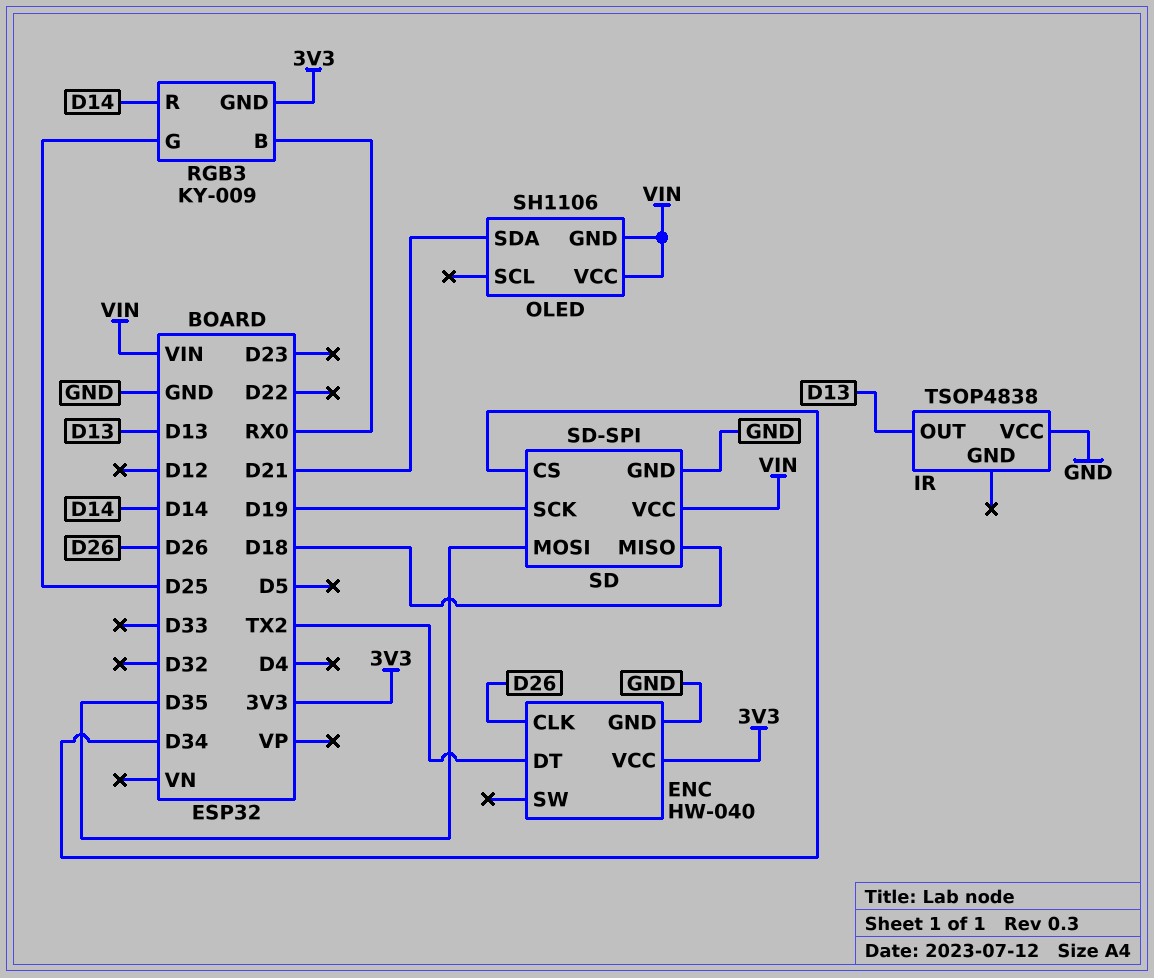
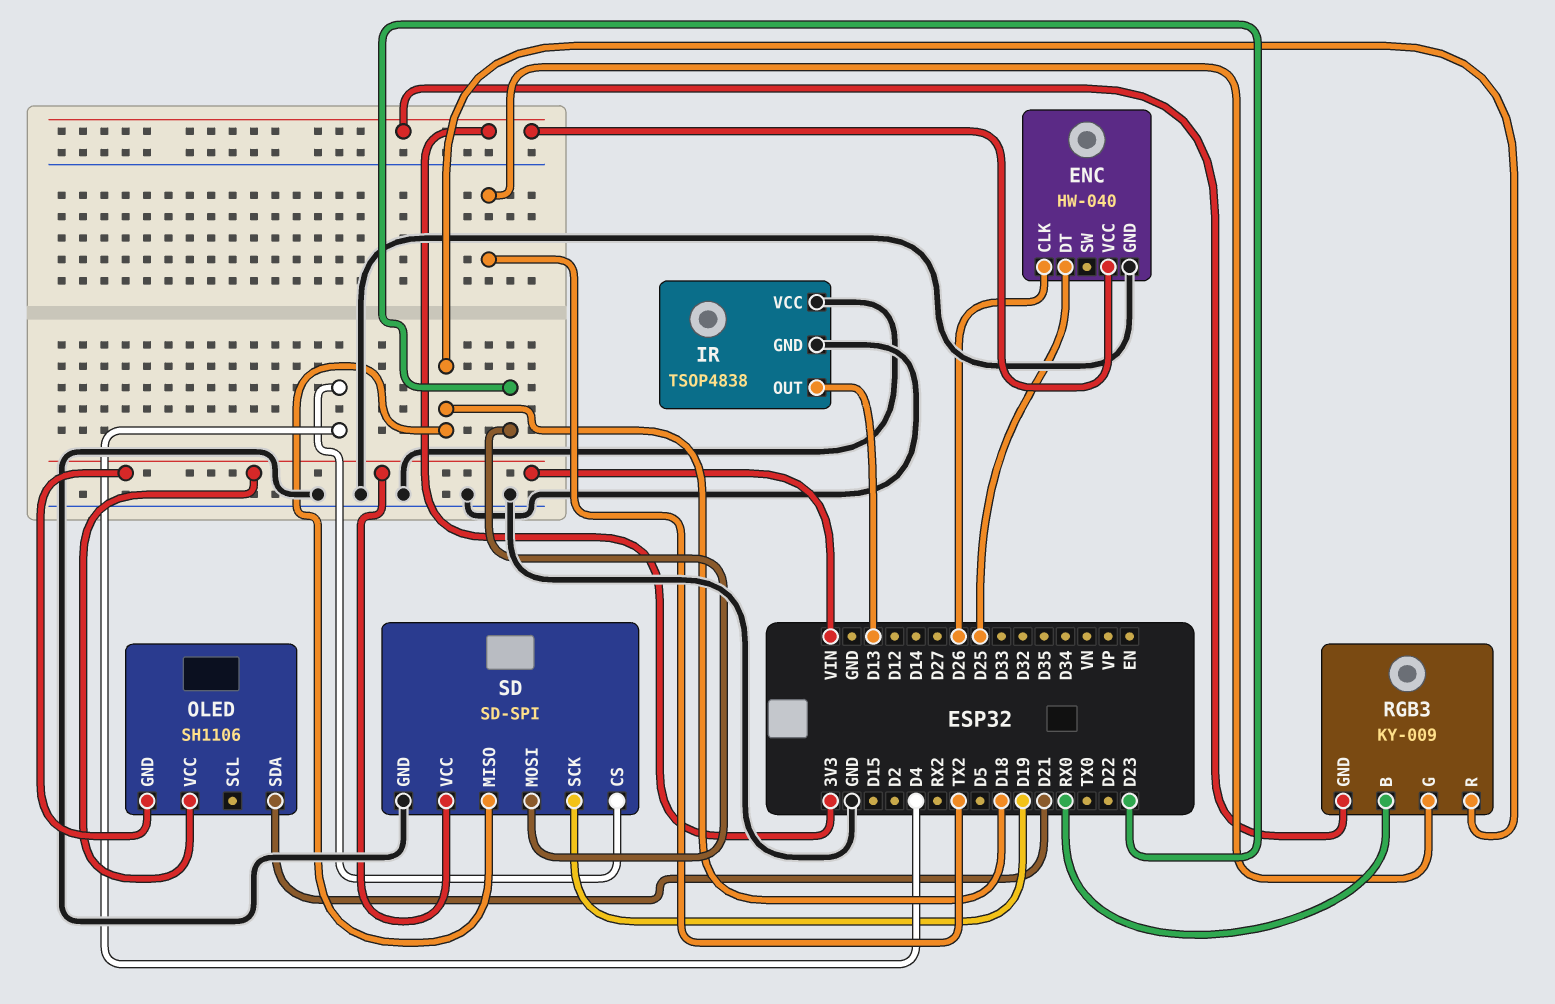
ENC pin DT: TX2 -> D25
IR pin GND: none -> GND
RGB3 pin G: D25 -> TX2
RGB3 pin R: D14 -> D18
SD pin CS: D34 -> D4
SD pin MOSI: D35 -> D23

